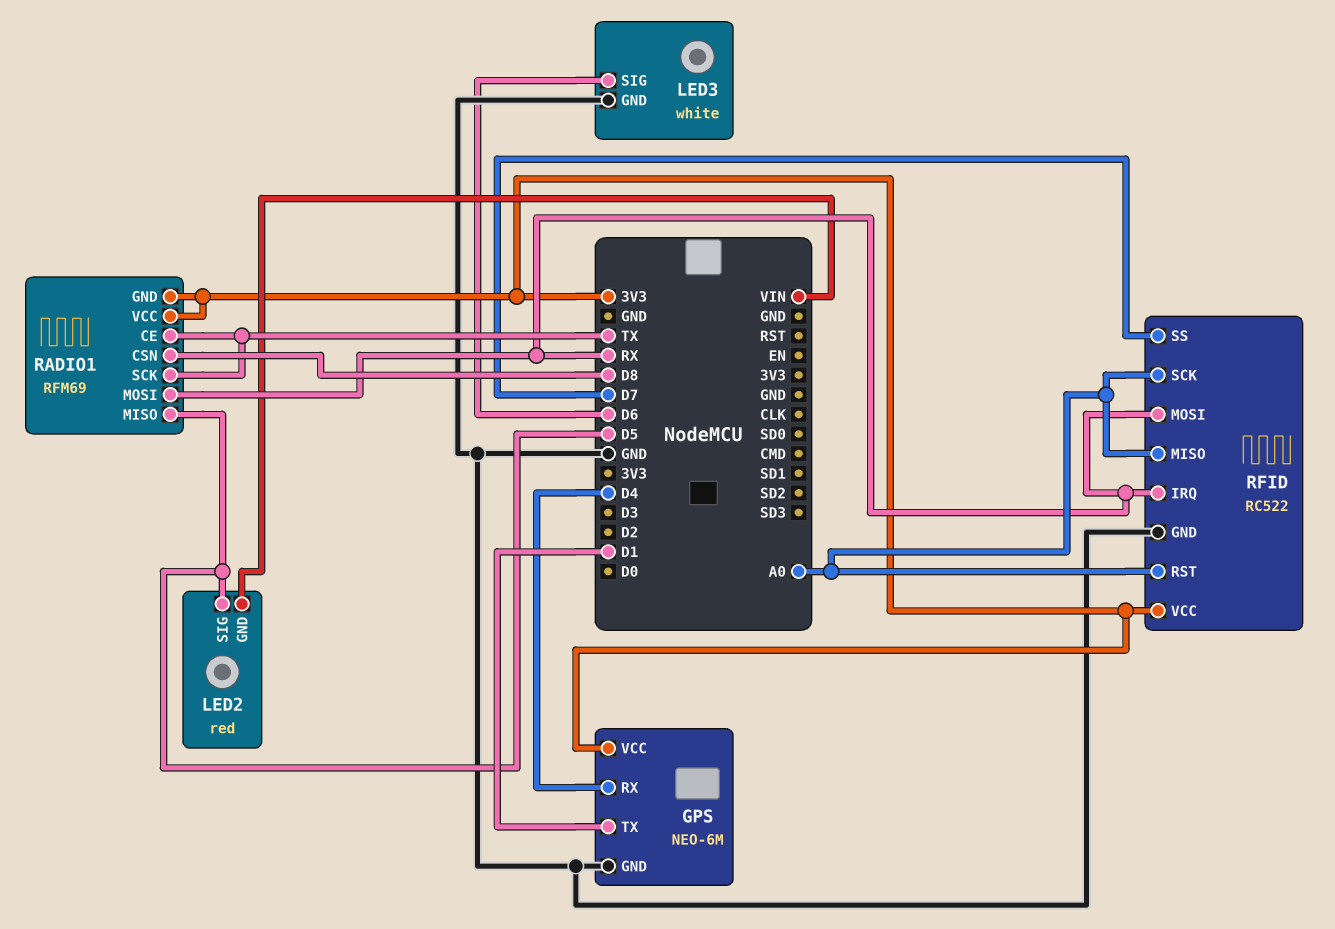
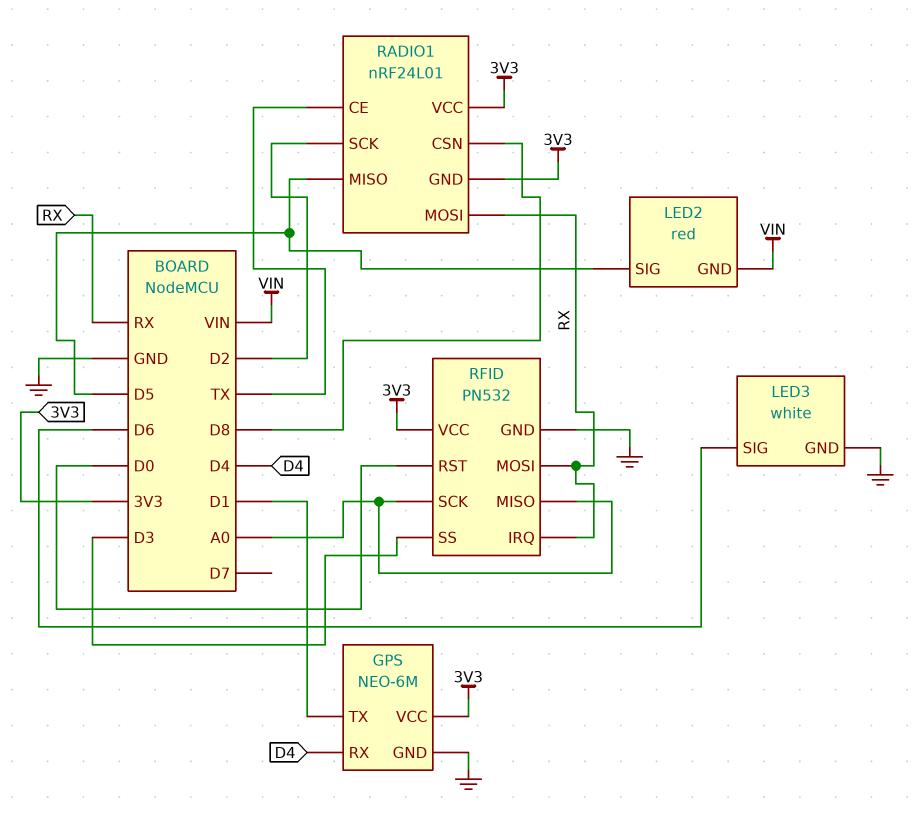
RADIO1: RFM69 -> nRF24L01
RADIO1 pin SCK: TX -> D2
RFID: RC522 -> PN532
RFID pin RST: A0 -> D0
RFID pin SS: D7 -> D3

